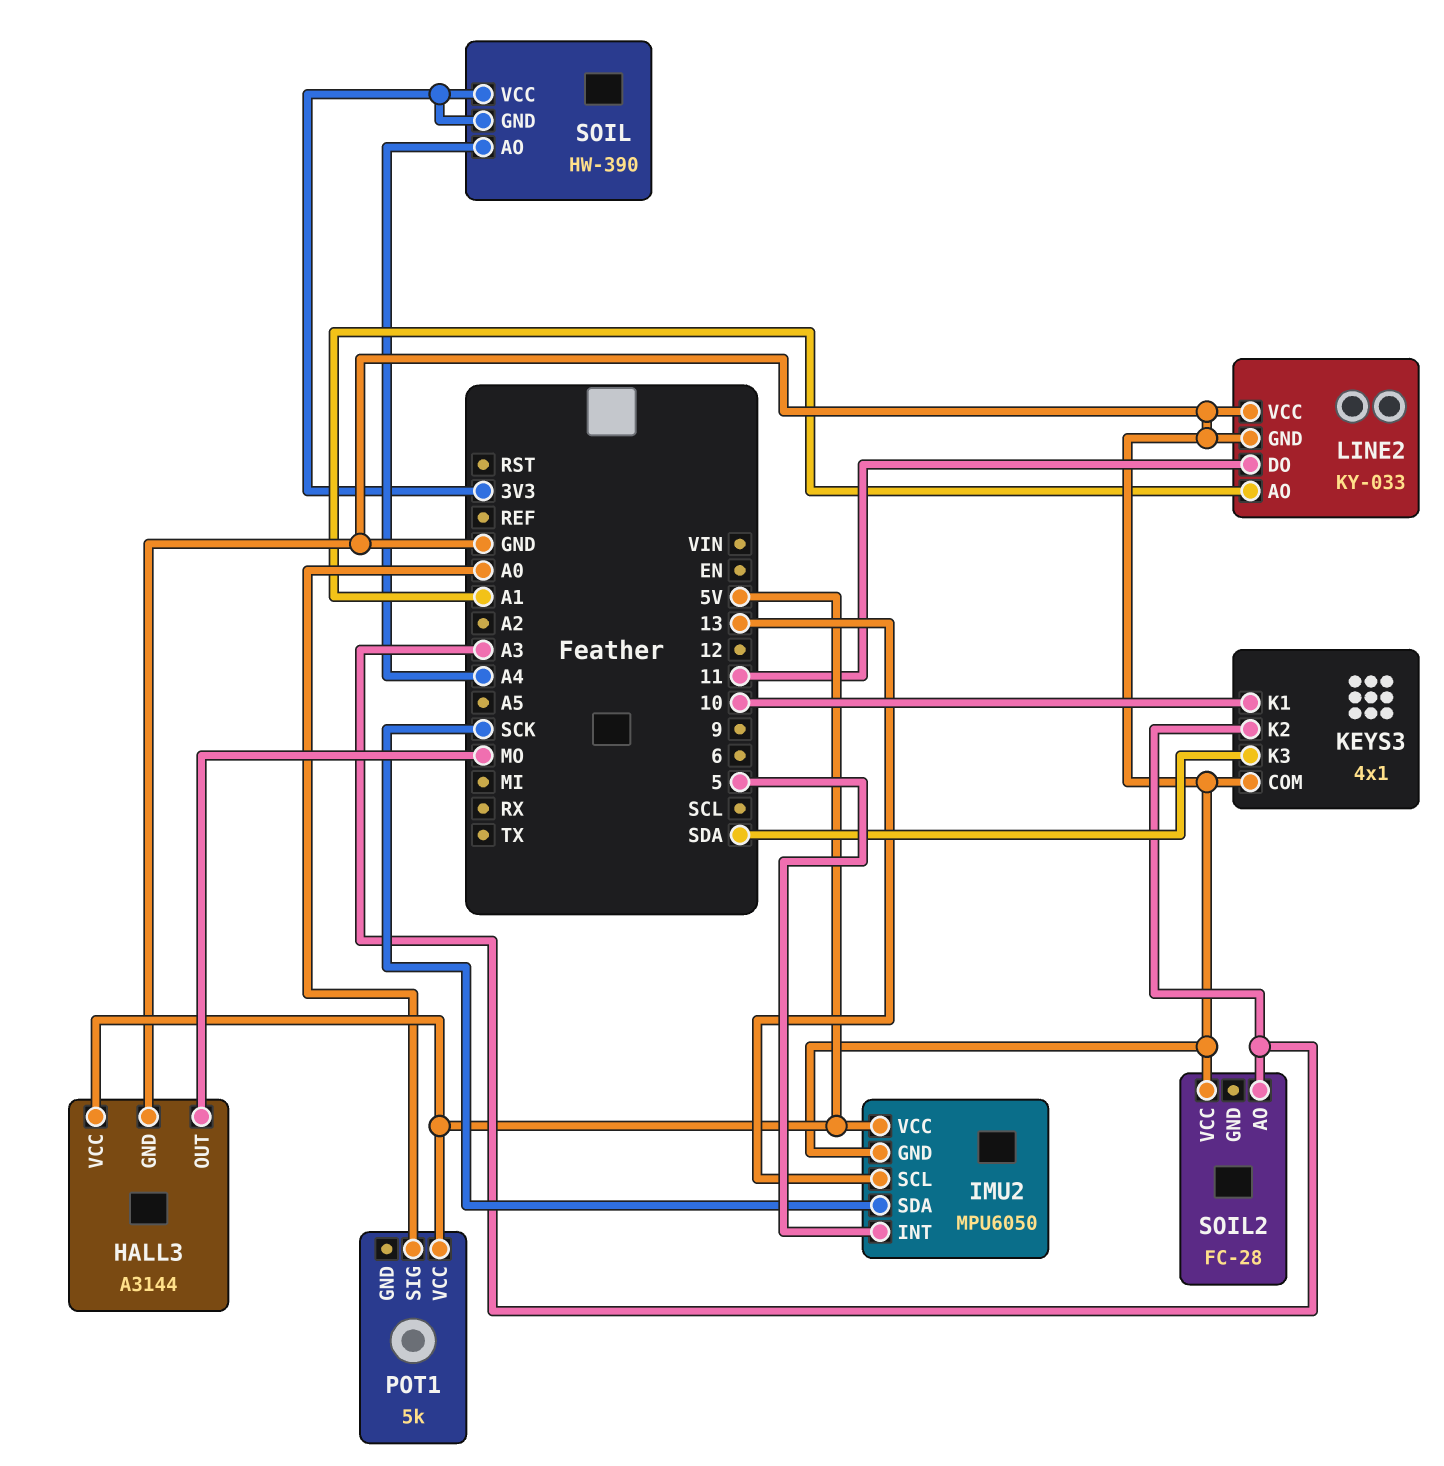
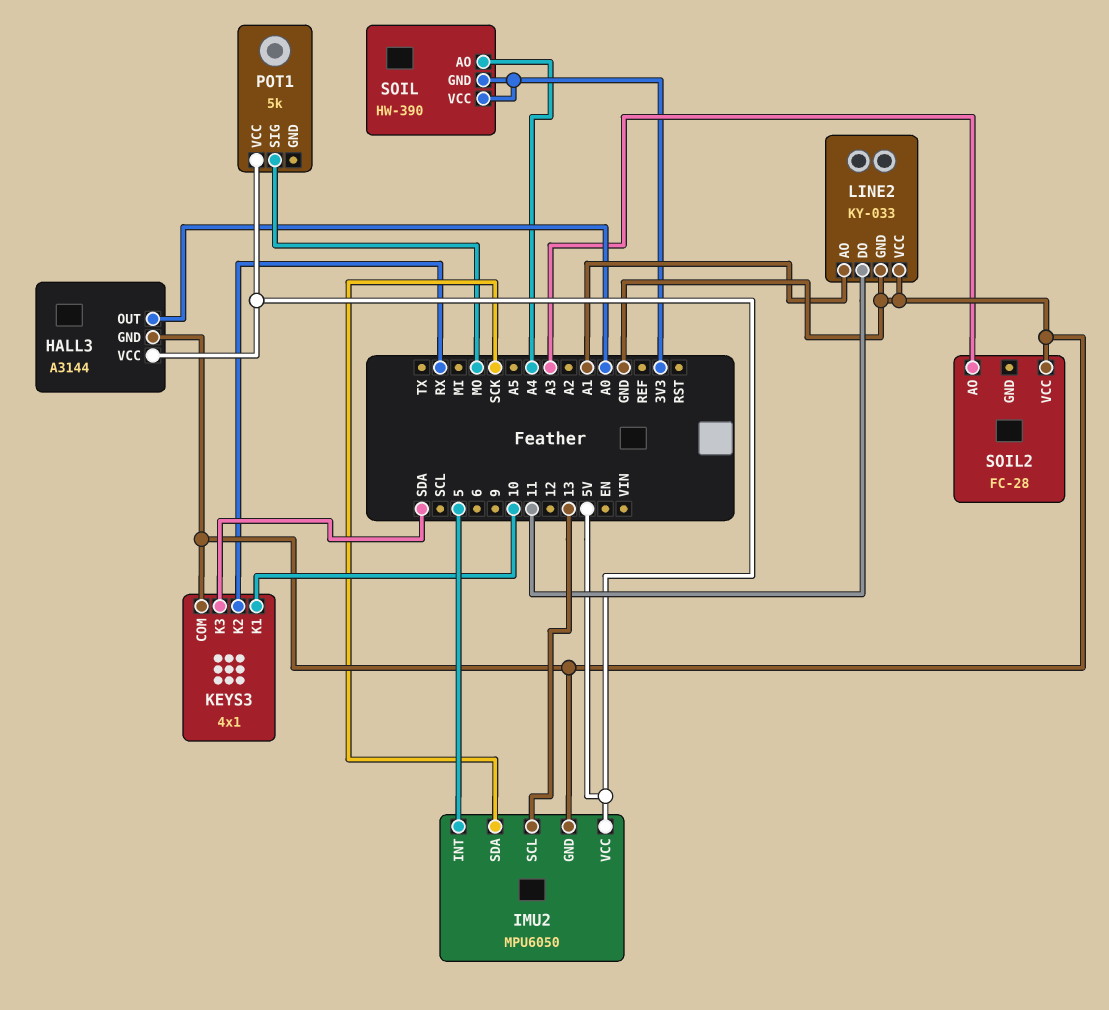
HALL3 pin OUT: MO -> A0
KEYS3 pin K2: A3 -> RX
POT1 pin SIG: A0 -> MO

